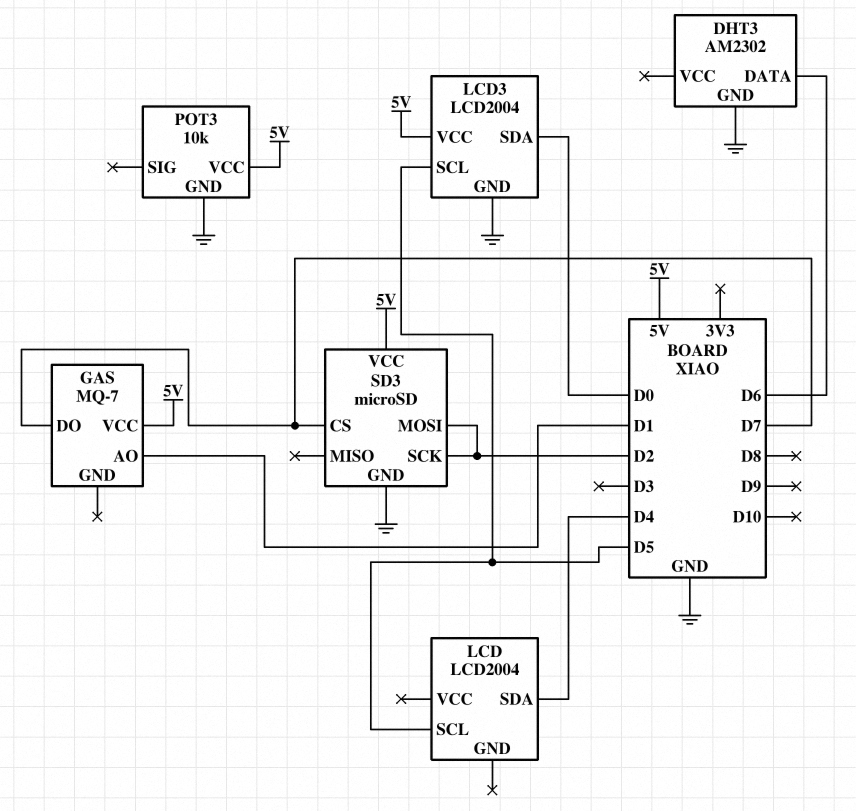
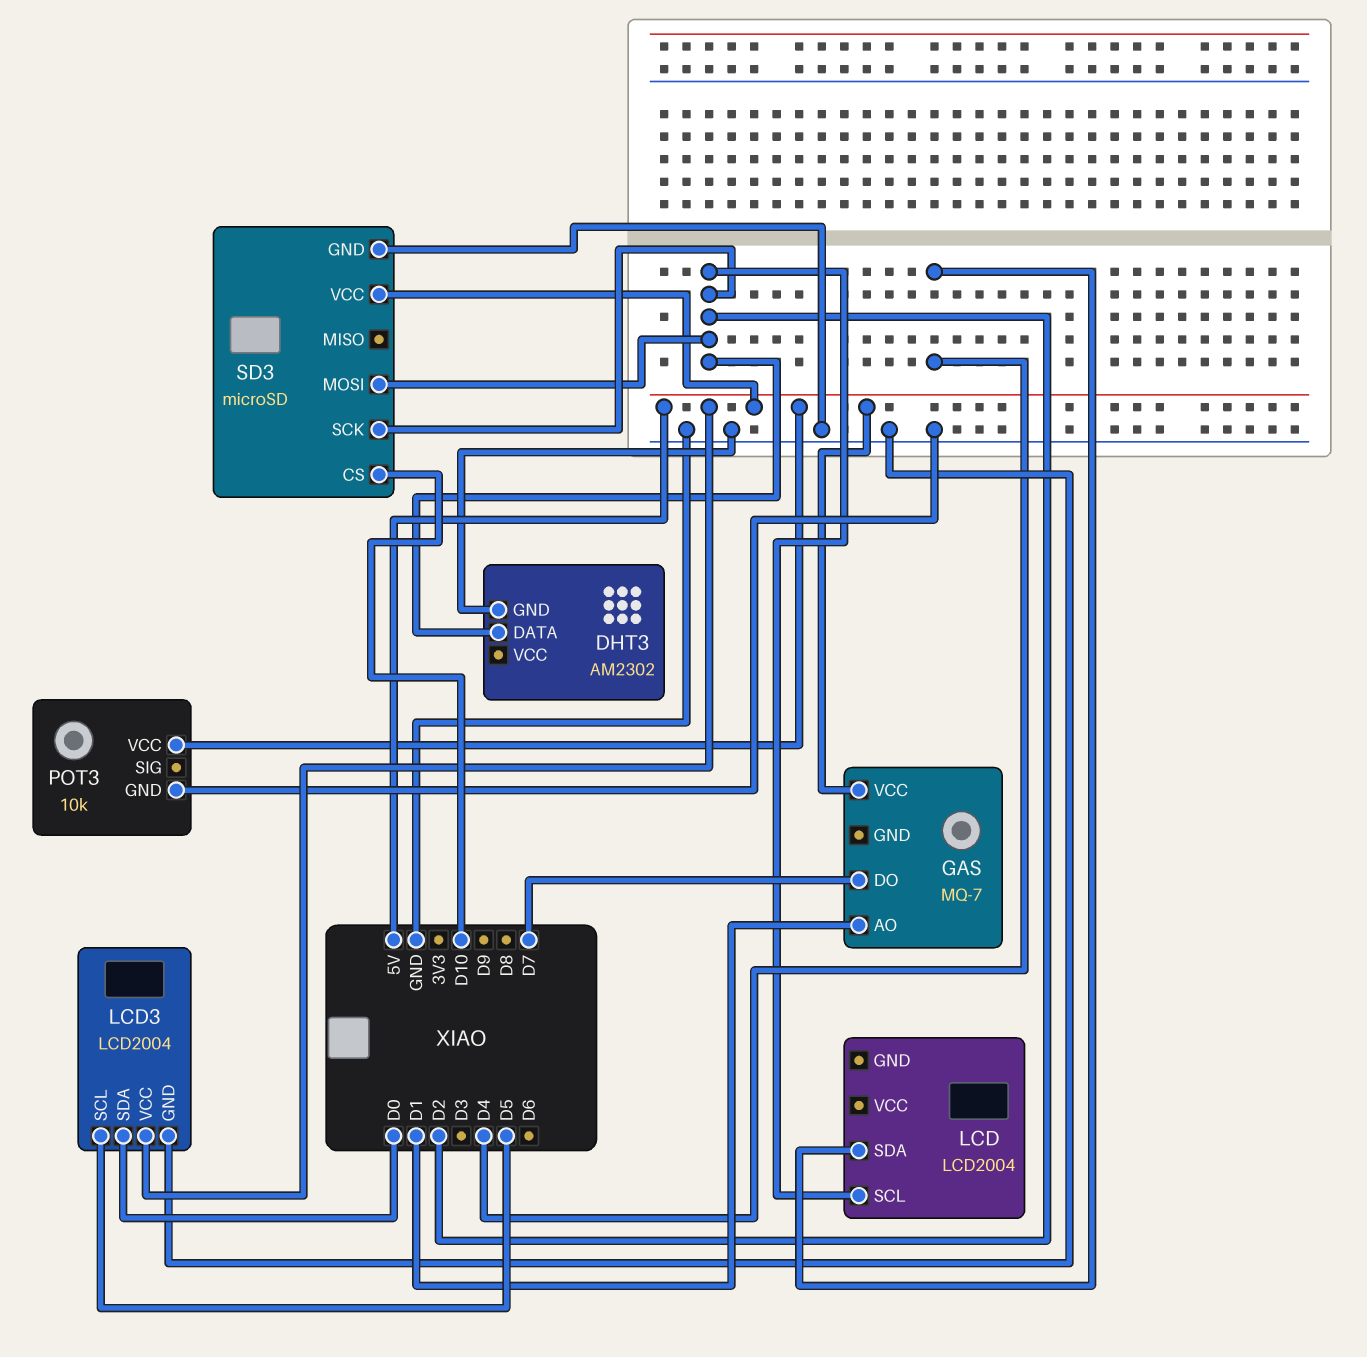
DHT3 pin DATA: D6 -> D2
LCD pin SCL: D5 -> D2
SD3 pin CS: D7 -> D10

